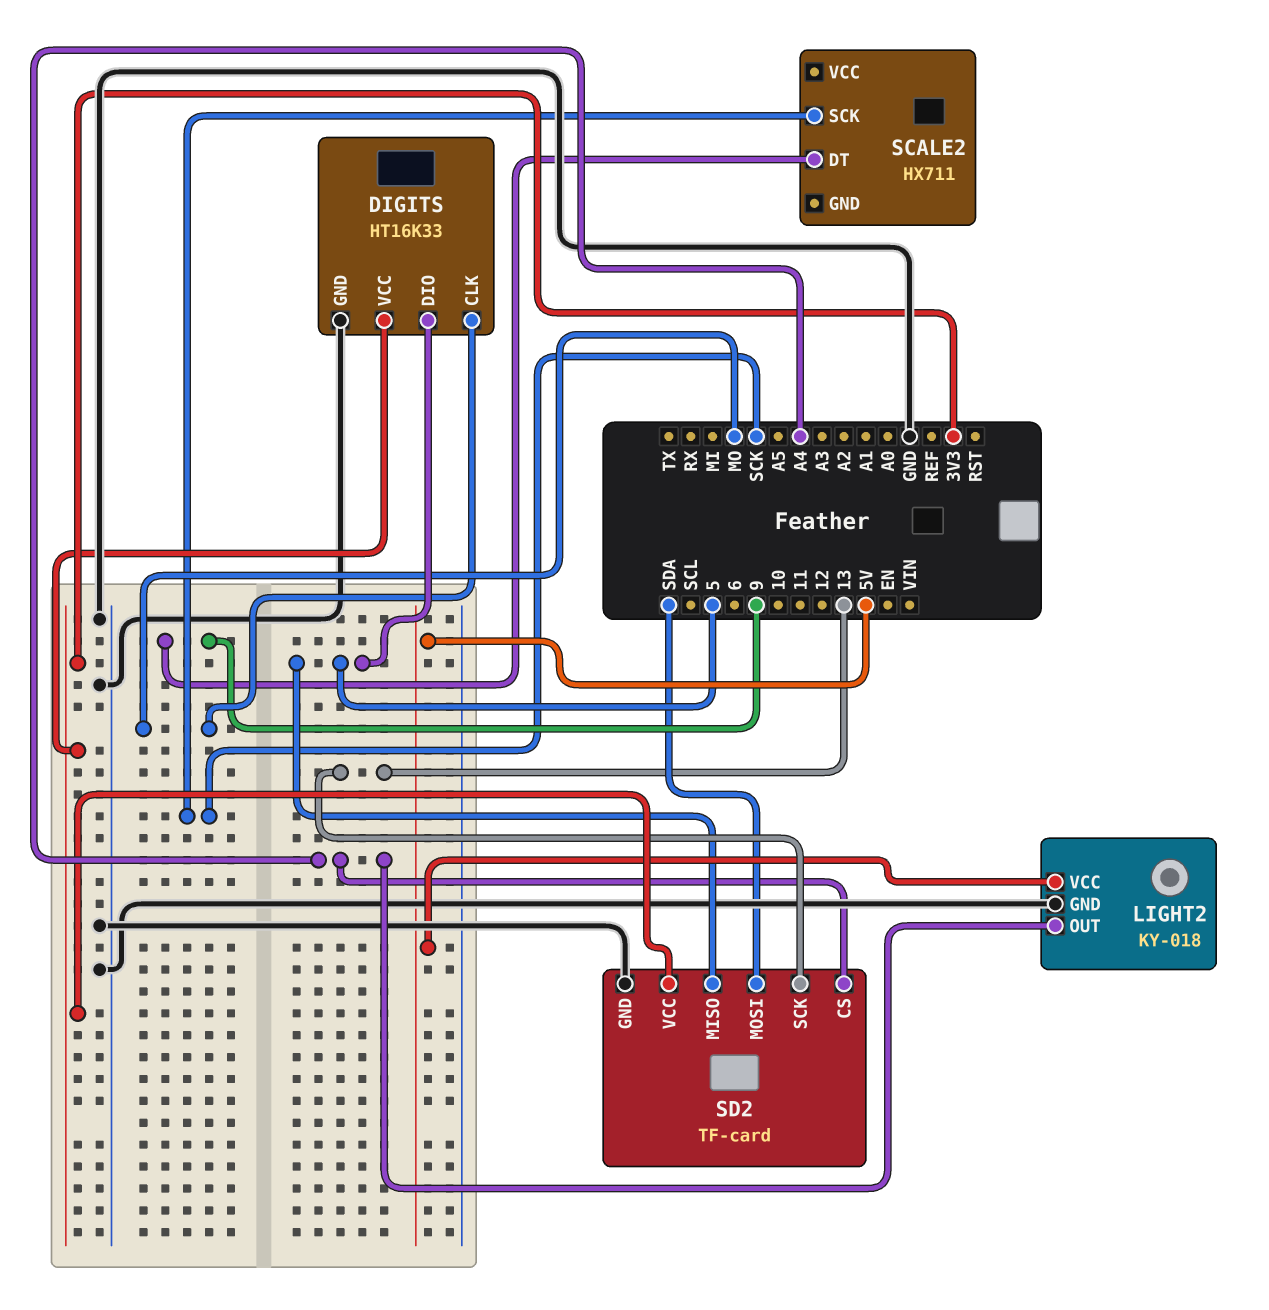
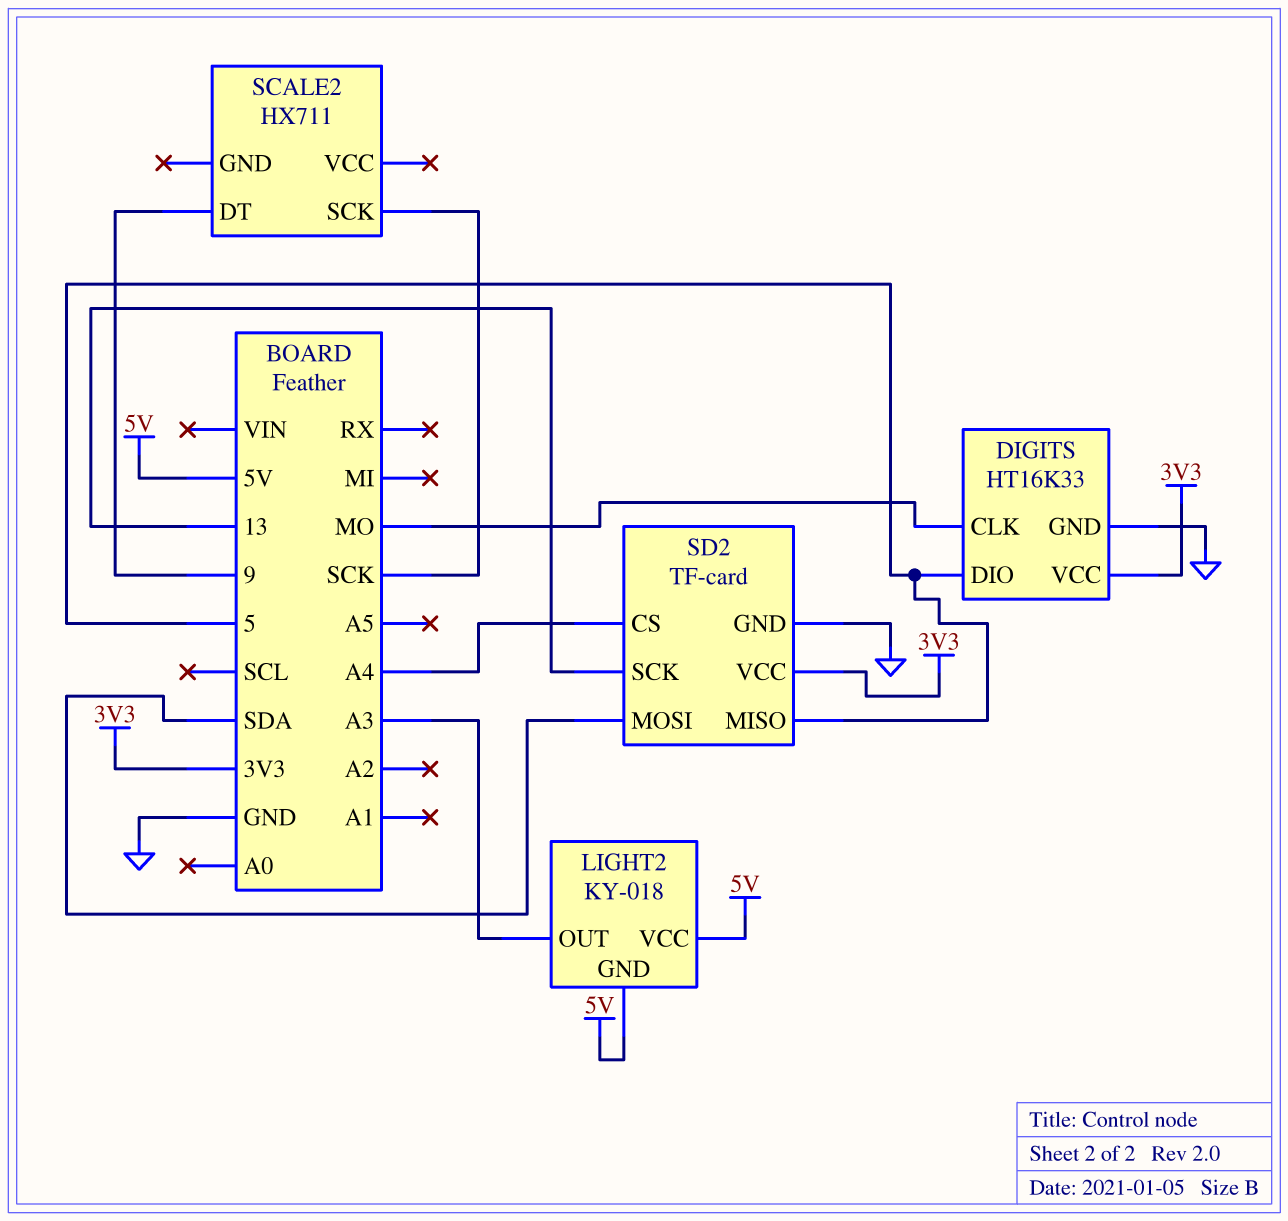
LIGHT2 pin GND: GND -> 5V
LIGHT2 pin OUT: A4 -> A3

